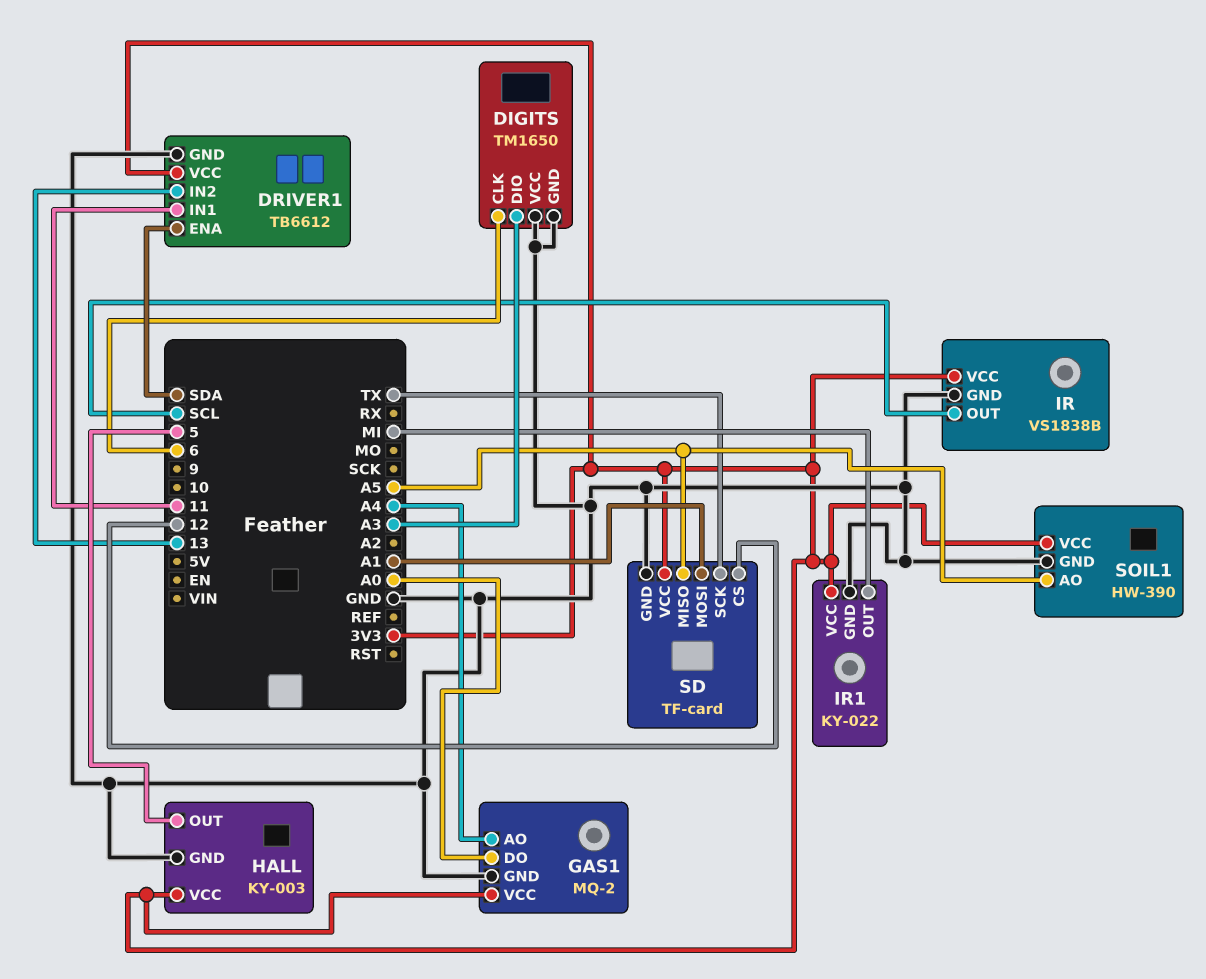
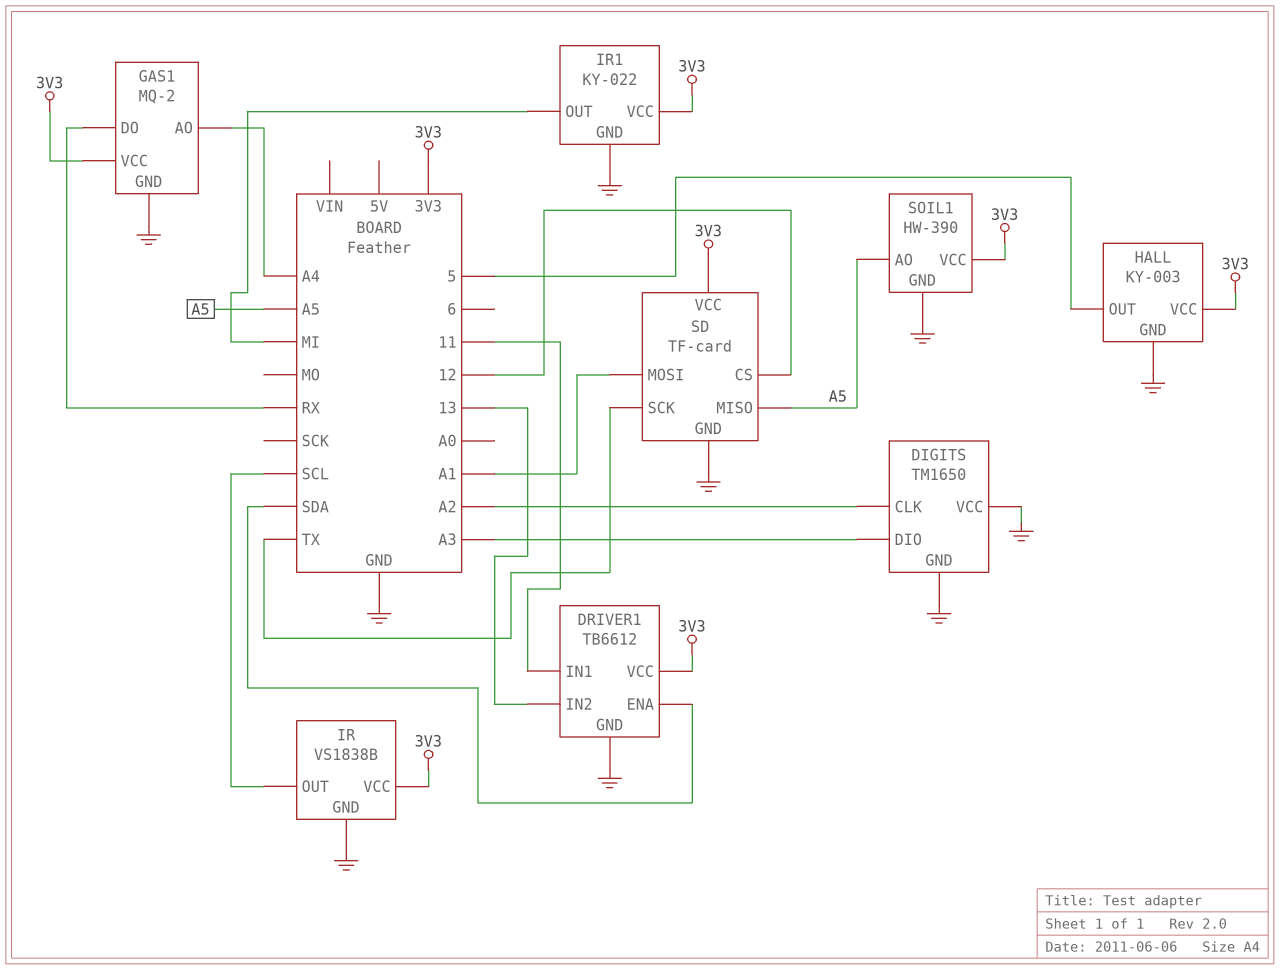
DIGITS pin CLK: 6 -> A2
GAS1 pin DO: A0 -> RX

